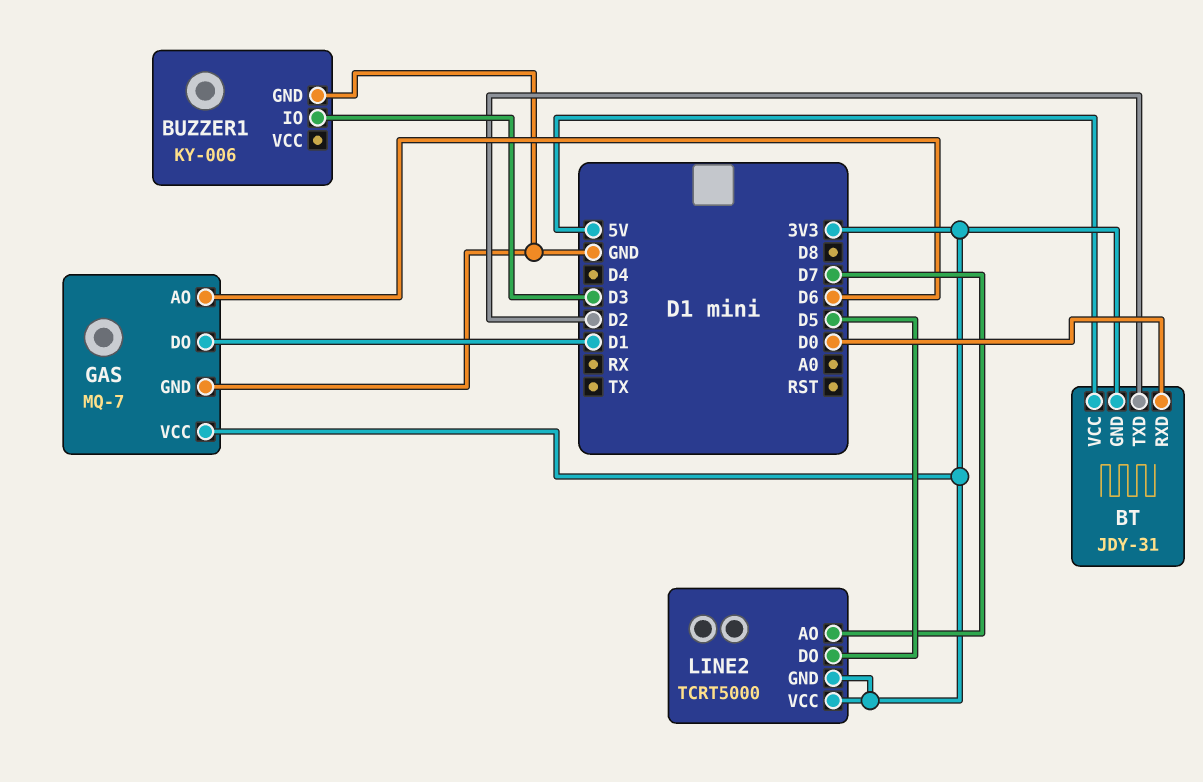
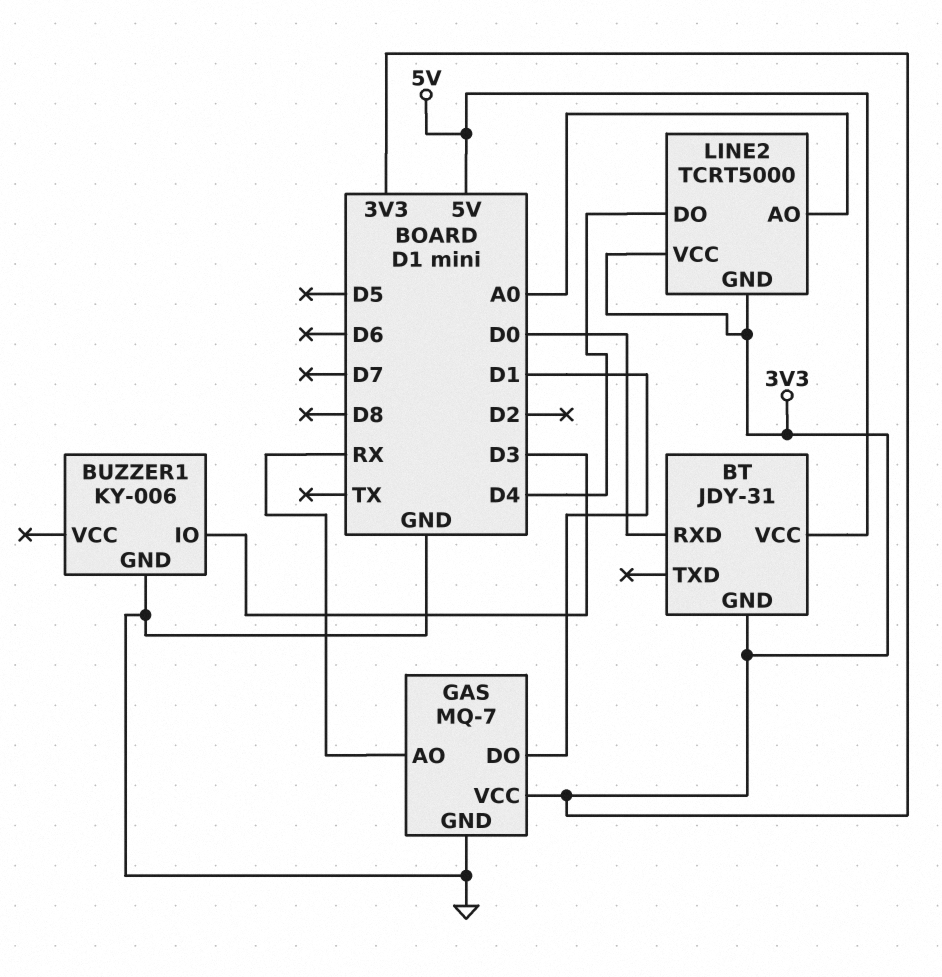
BT pin TXD: D2 -> none
GAS pin AO: D6 -> RX
LINE2 pin AO: D7 -> A0
LINE2 pin DO: D5 -> D4

